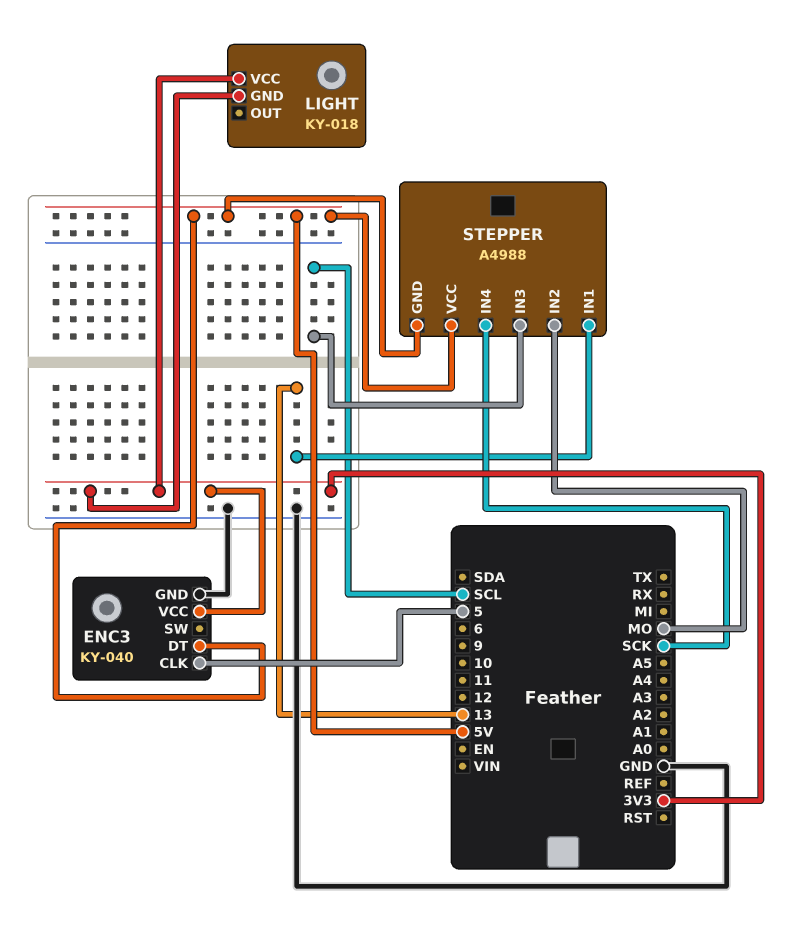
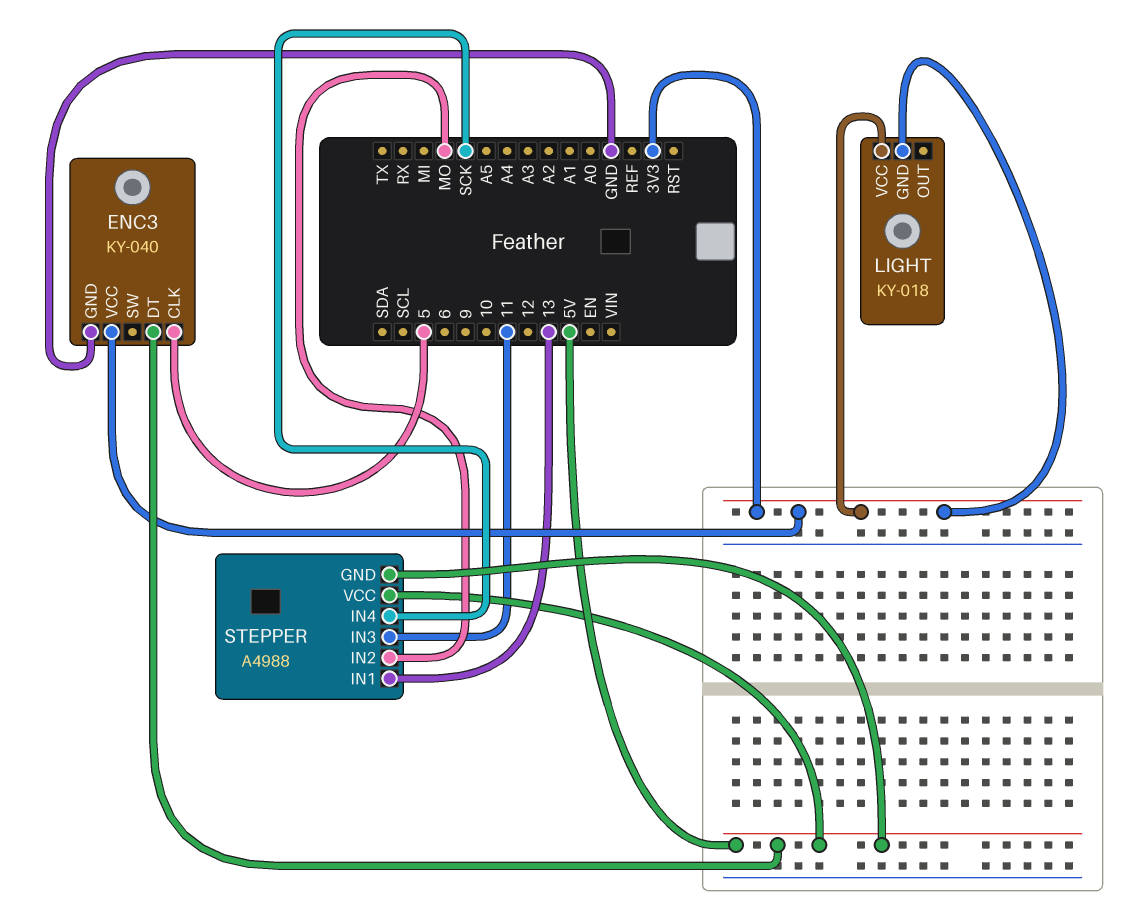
STEPPER pin IN3: SCL -> 11

